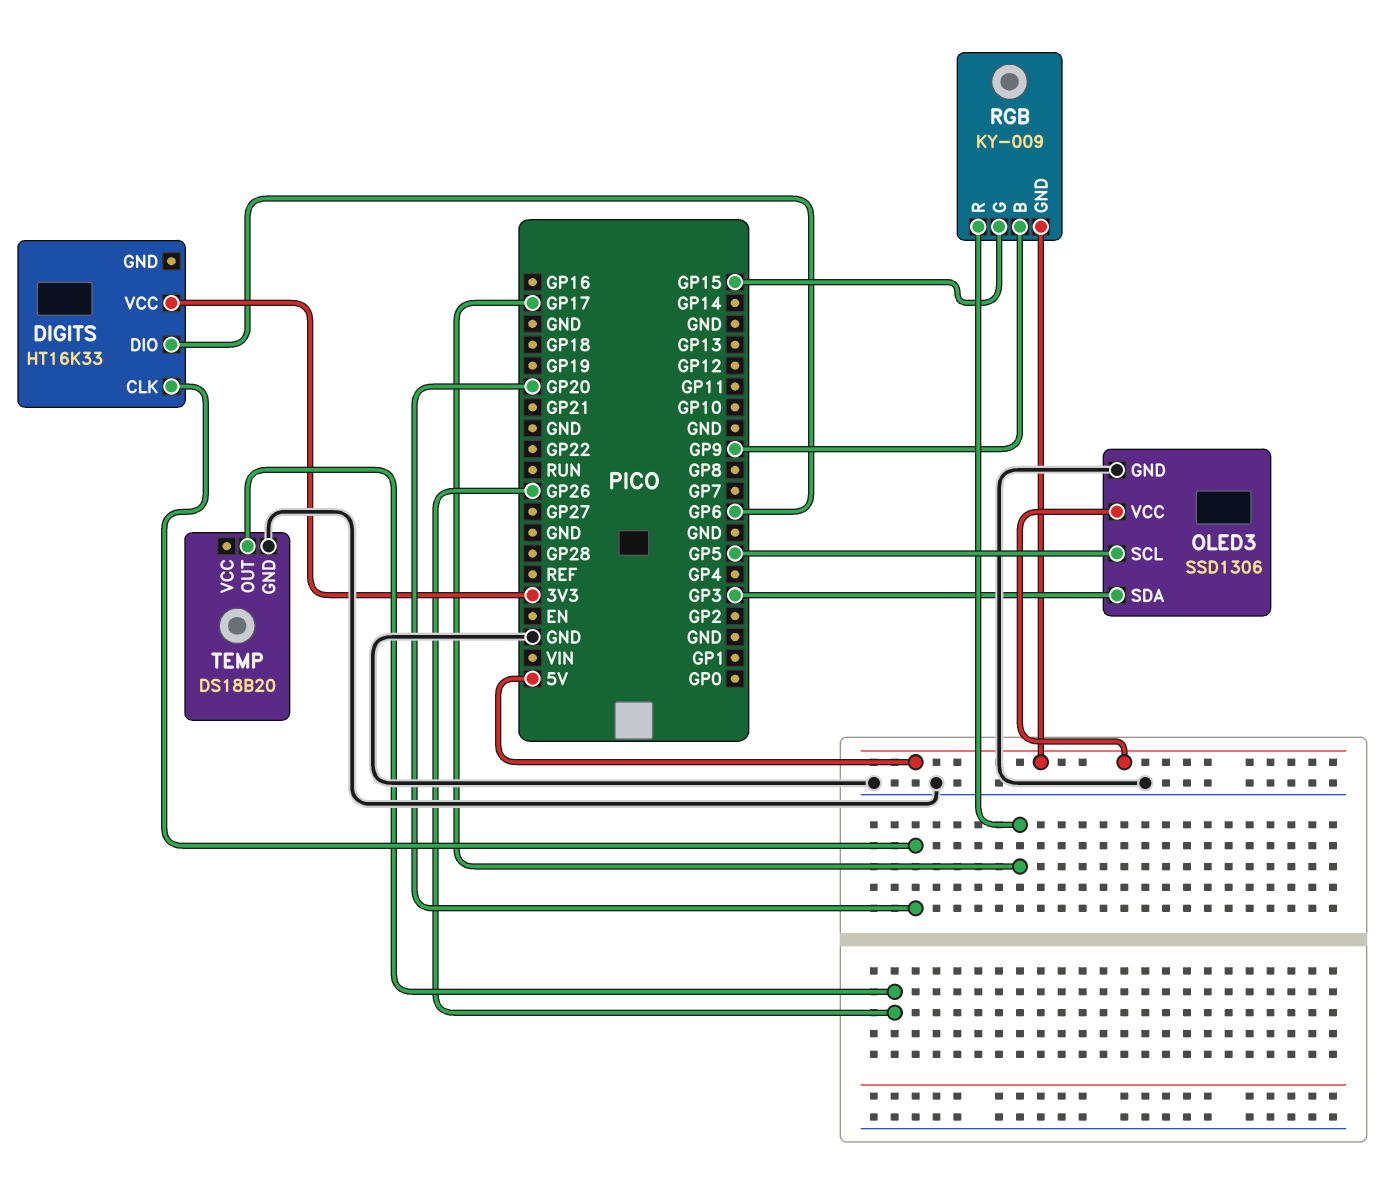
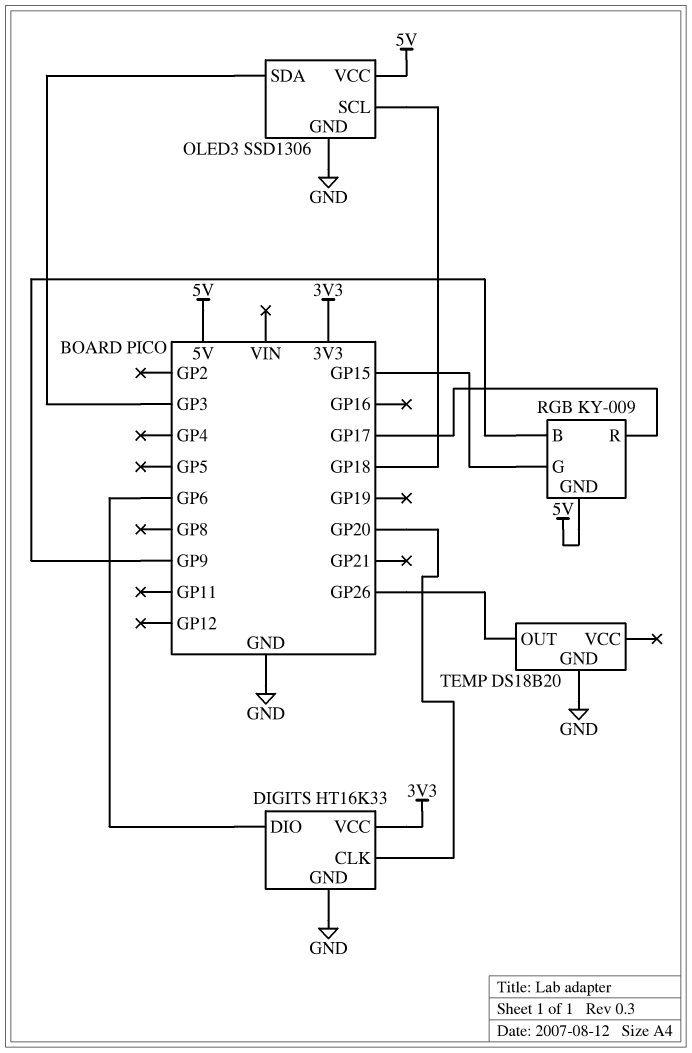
DIGITS pin GND: none -> GND
OLED3 pin SCL: GP5 -> GP18

